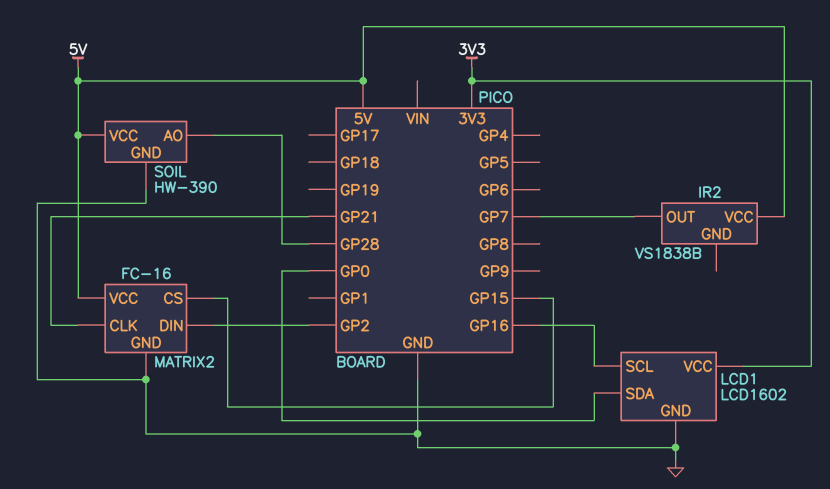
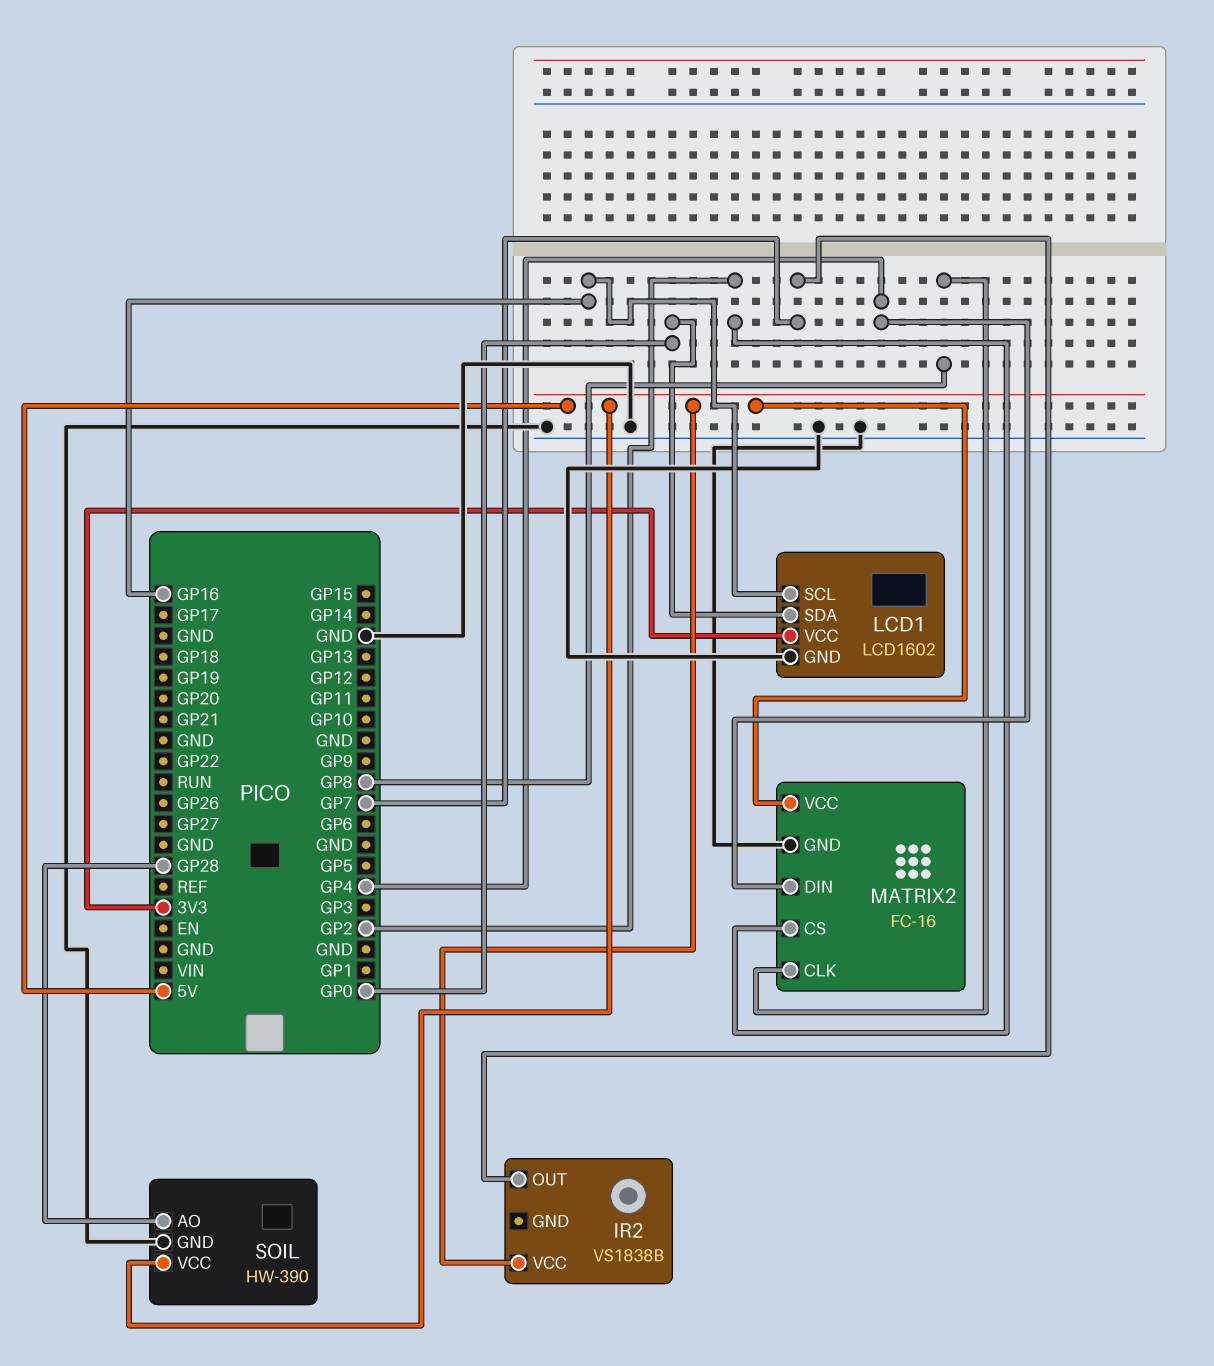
MATRIX2 pin CLK: GP21 -> GP8
MATRIX2 pin CS: GP15 -> GP2
MATRIX2 pin DIN: GP2 -> GP4

